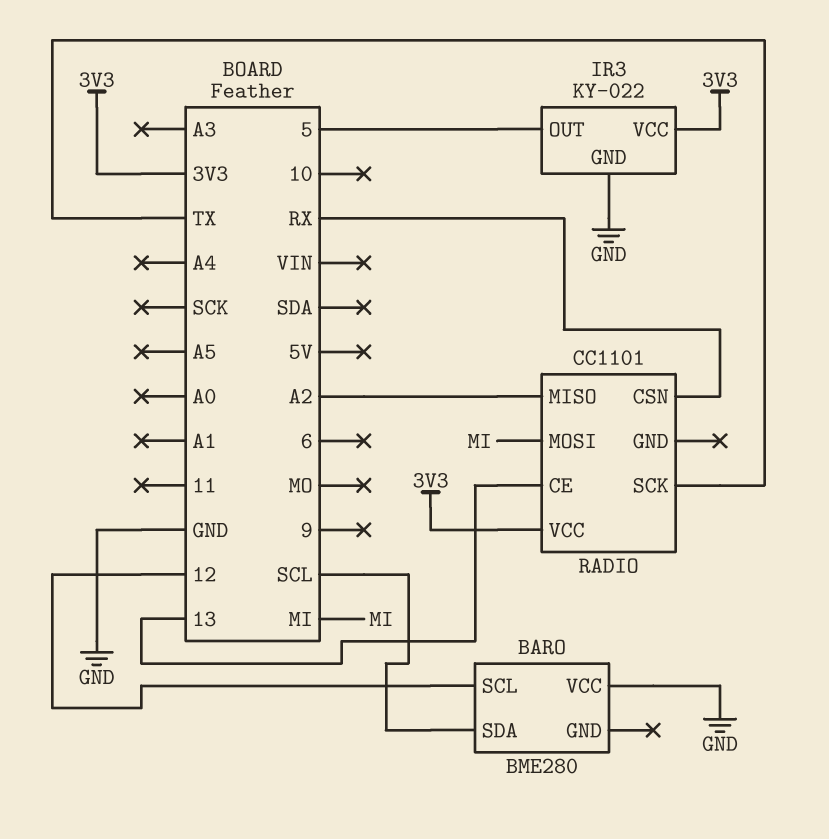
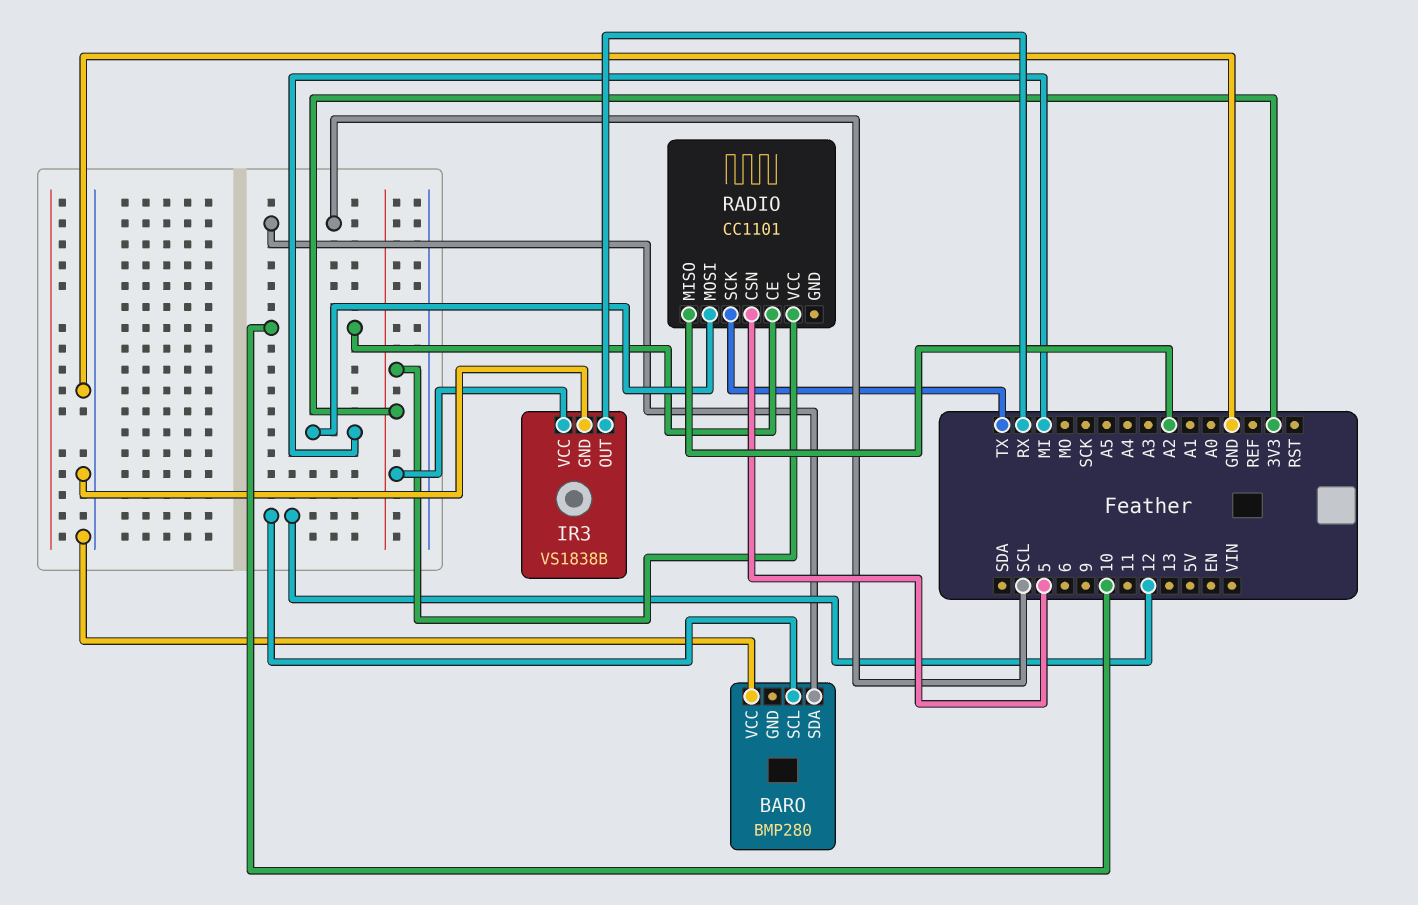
BARO: BME280 -> BMP280
IR3: KY-022 -> VS1838B
IR3 pin OUT: 5 -> RX
RADIO pin CE: 13 -> 10
RADIO pin CSN: RX -> 5

